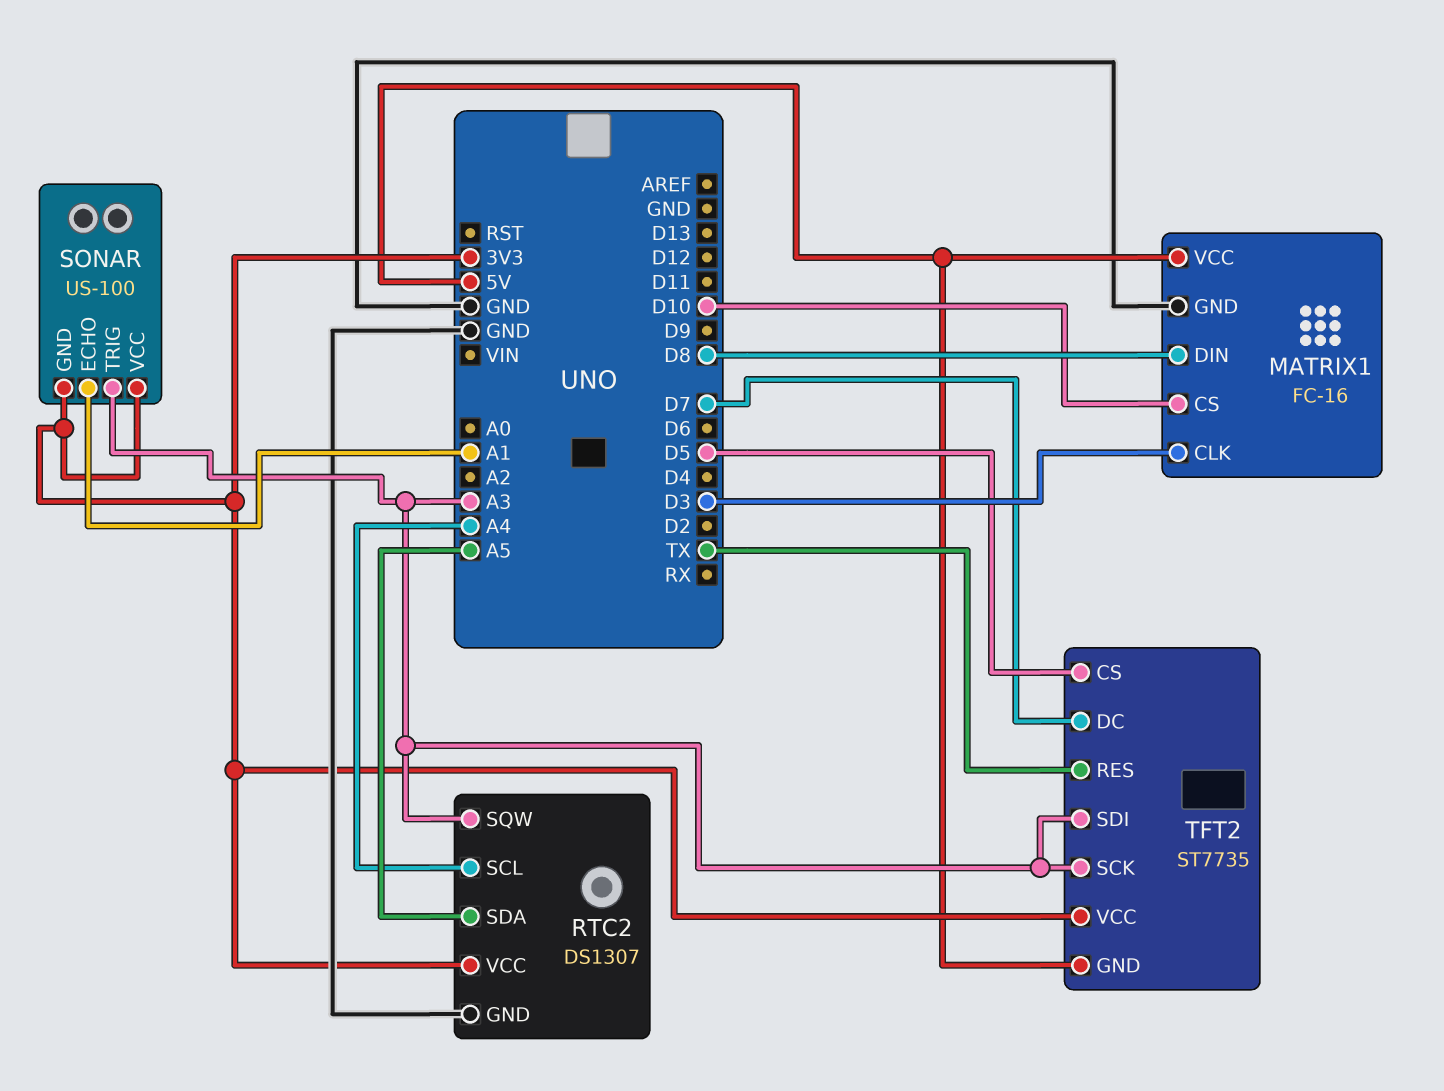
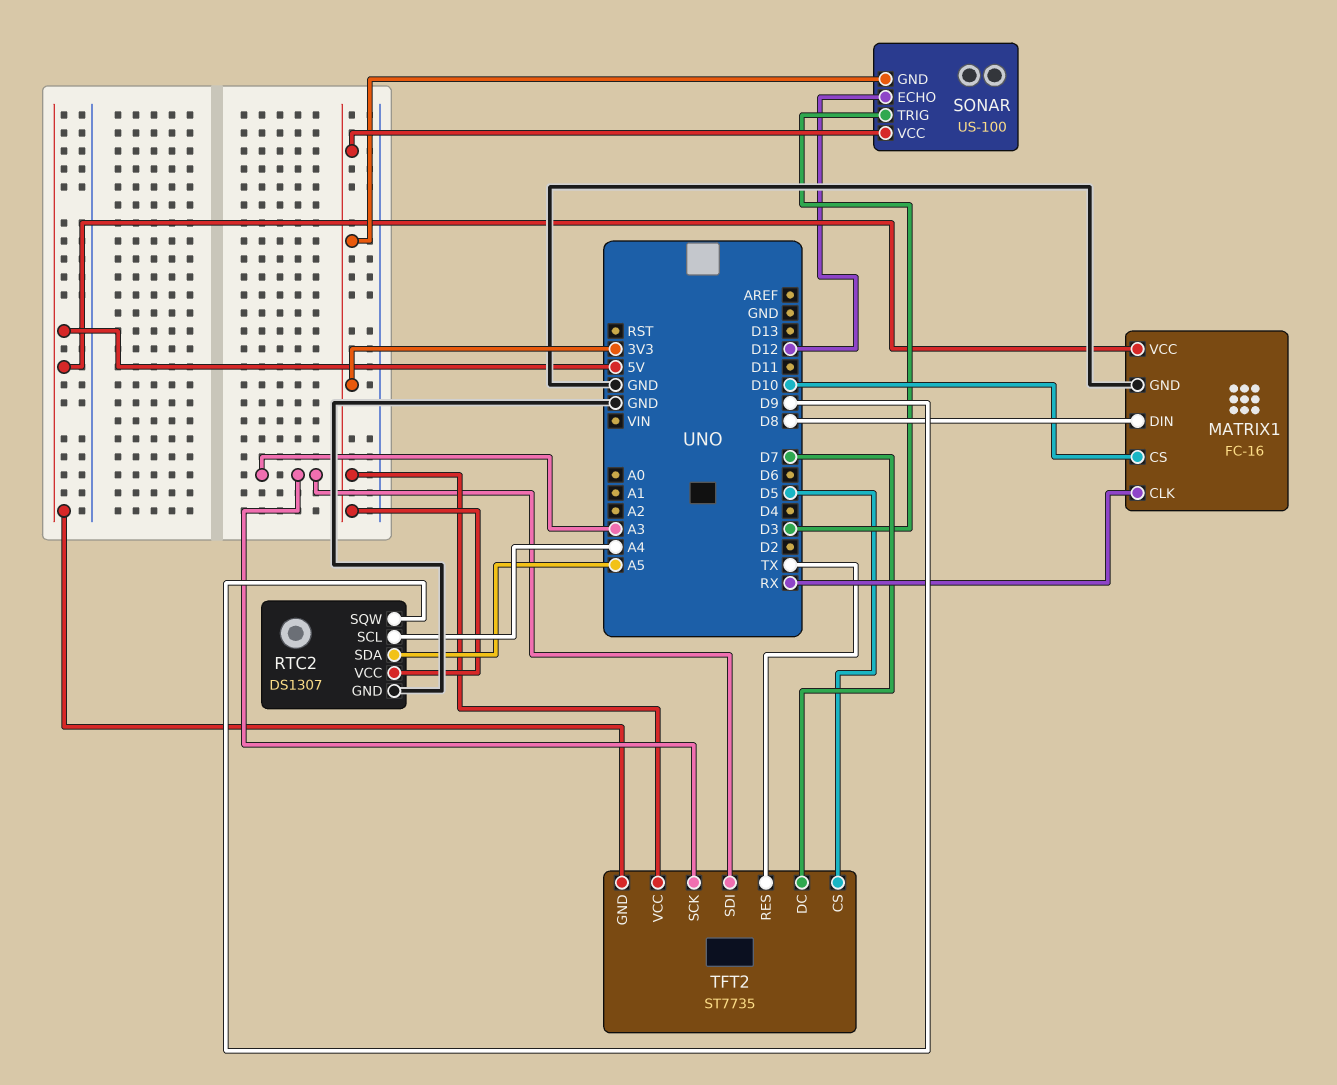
MATRIX1 pin CLK: D3 -> RX
RTC2 pin SQW: A3 -> D9
SONAR pin ECHO: A1 -> D12
SONAR pin TRIG: A3 -> D3

